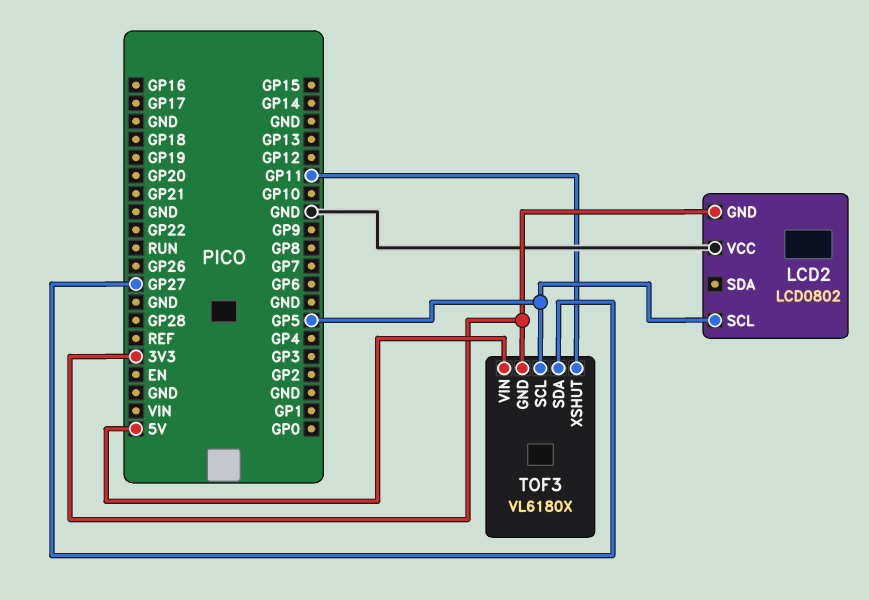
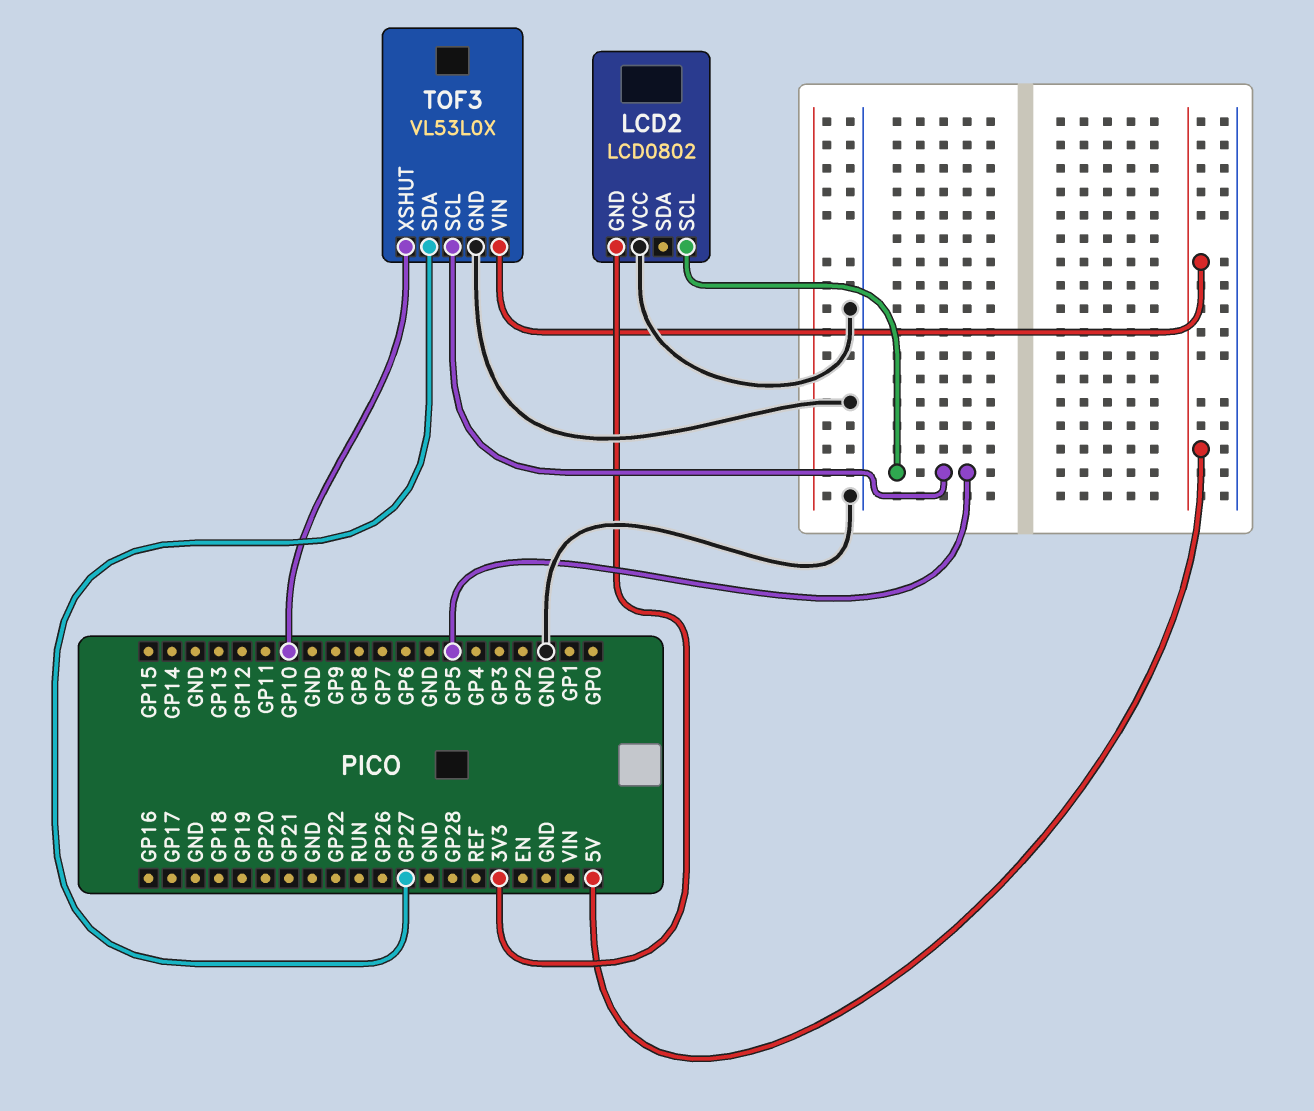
TOF3: VL6180X -> VL53L0X
TOF3 pin GND: 3V3 -> GND
TOF3 pin XSHUT: GP11 -> GP10

